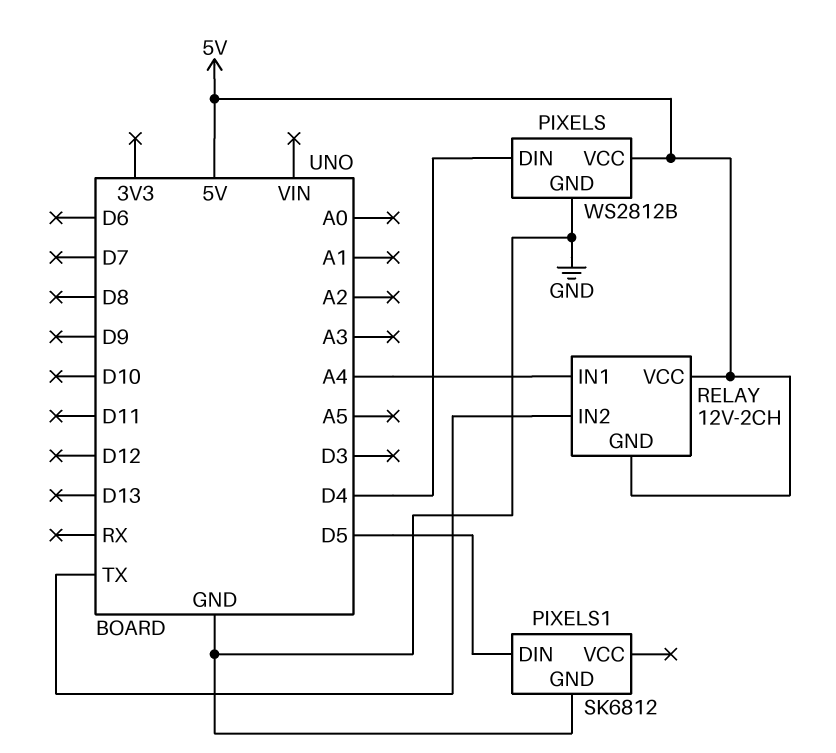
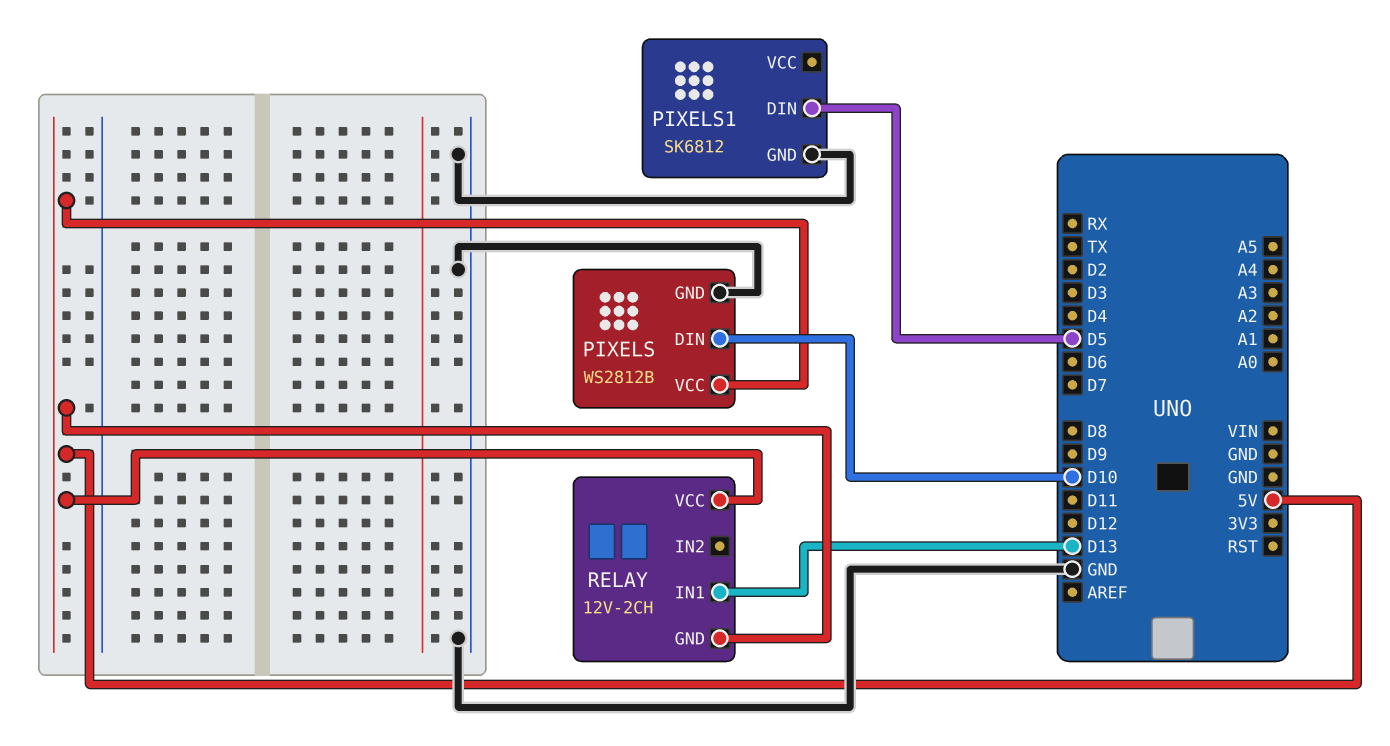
PIXELS pin DIN: D4 -> D10
RELAY pin IN1: A4 -> D13
RELAY pin IN2: TX -> none

